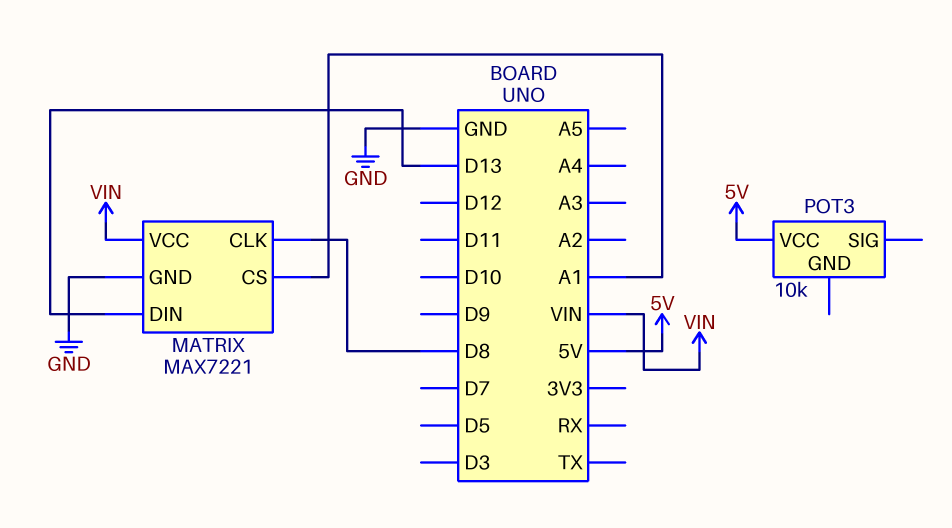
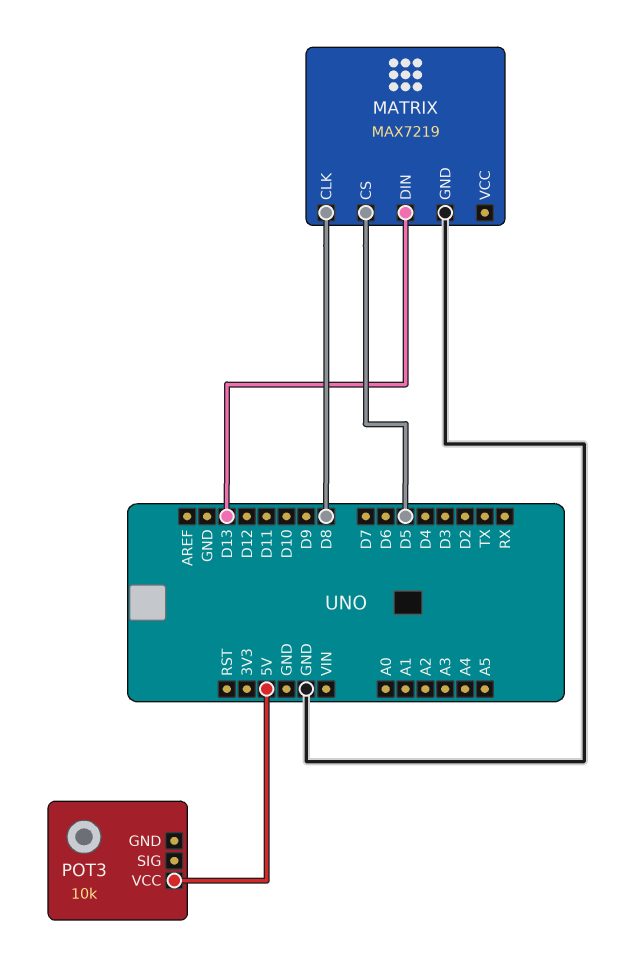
MATRIX: MAX7221 -> MAX7219
MATRIX pin CS: A1 -> D5
MATRIX pin VCC: VIN -> none

